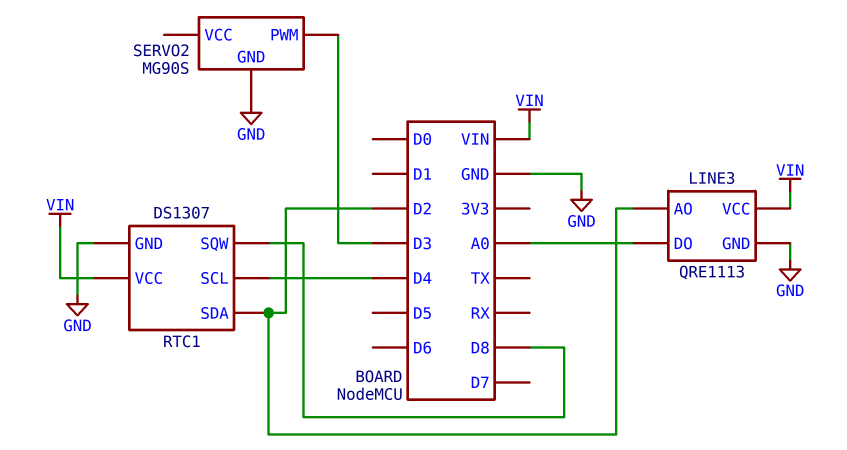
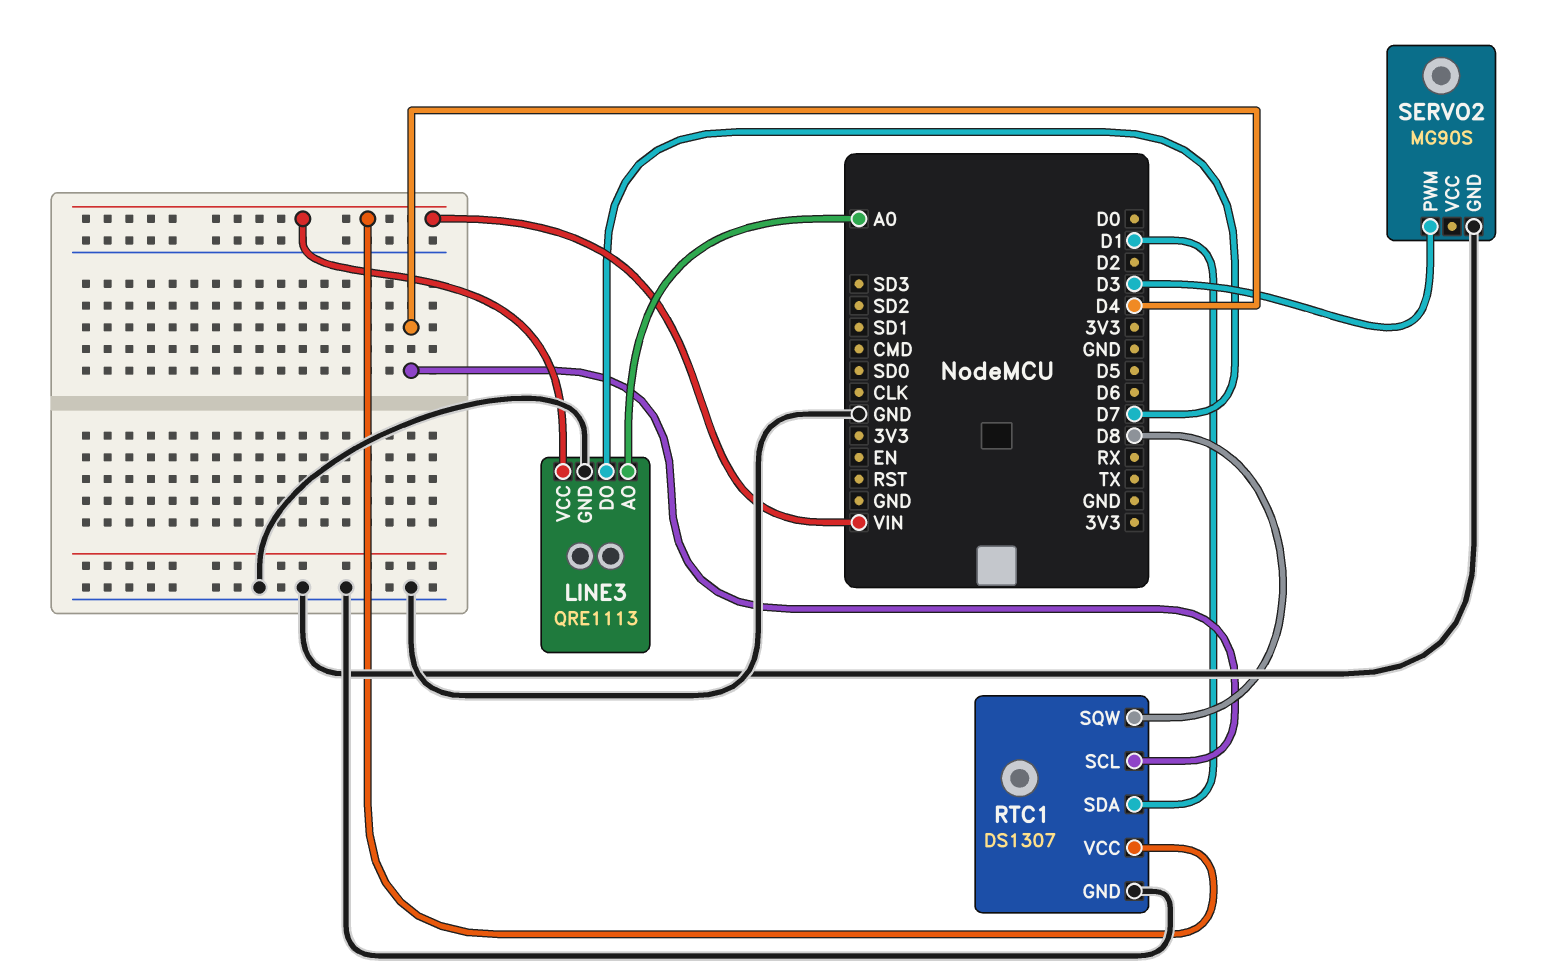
LINE3 pin AO: D2 -> A0
LINE3 pin DO: A0 -> D7
RTC1 pin SDA: D2 -> D1

